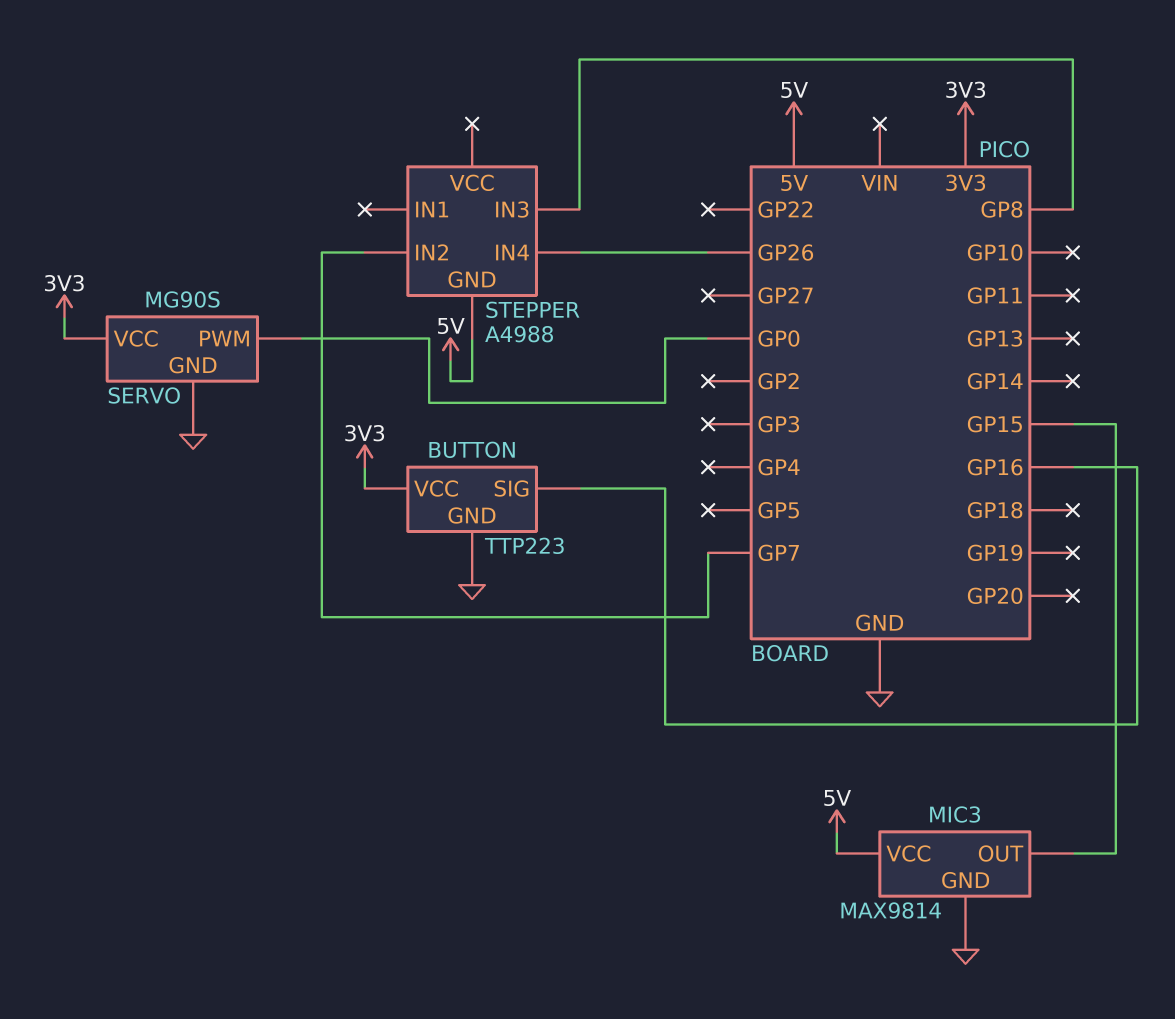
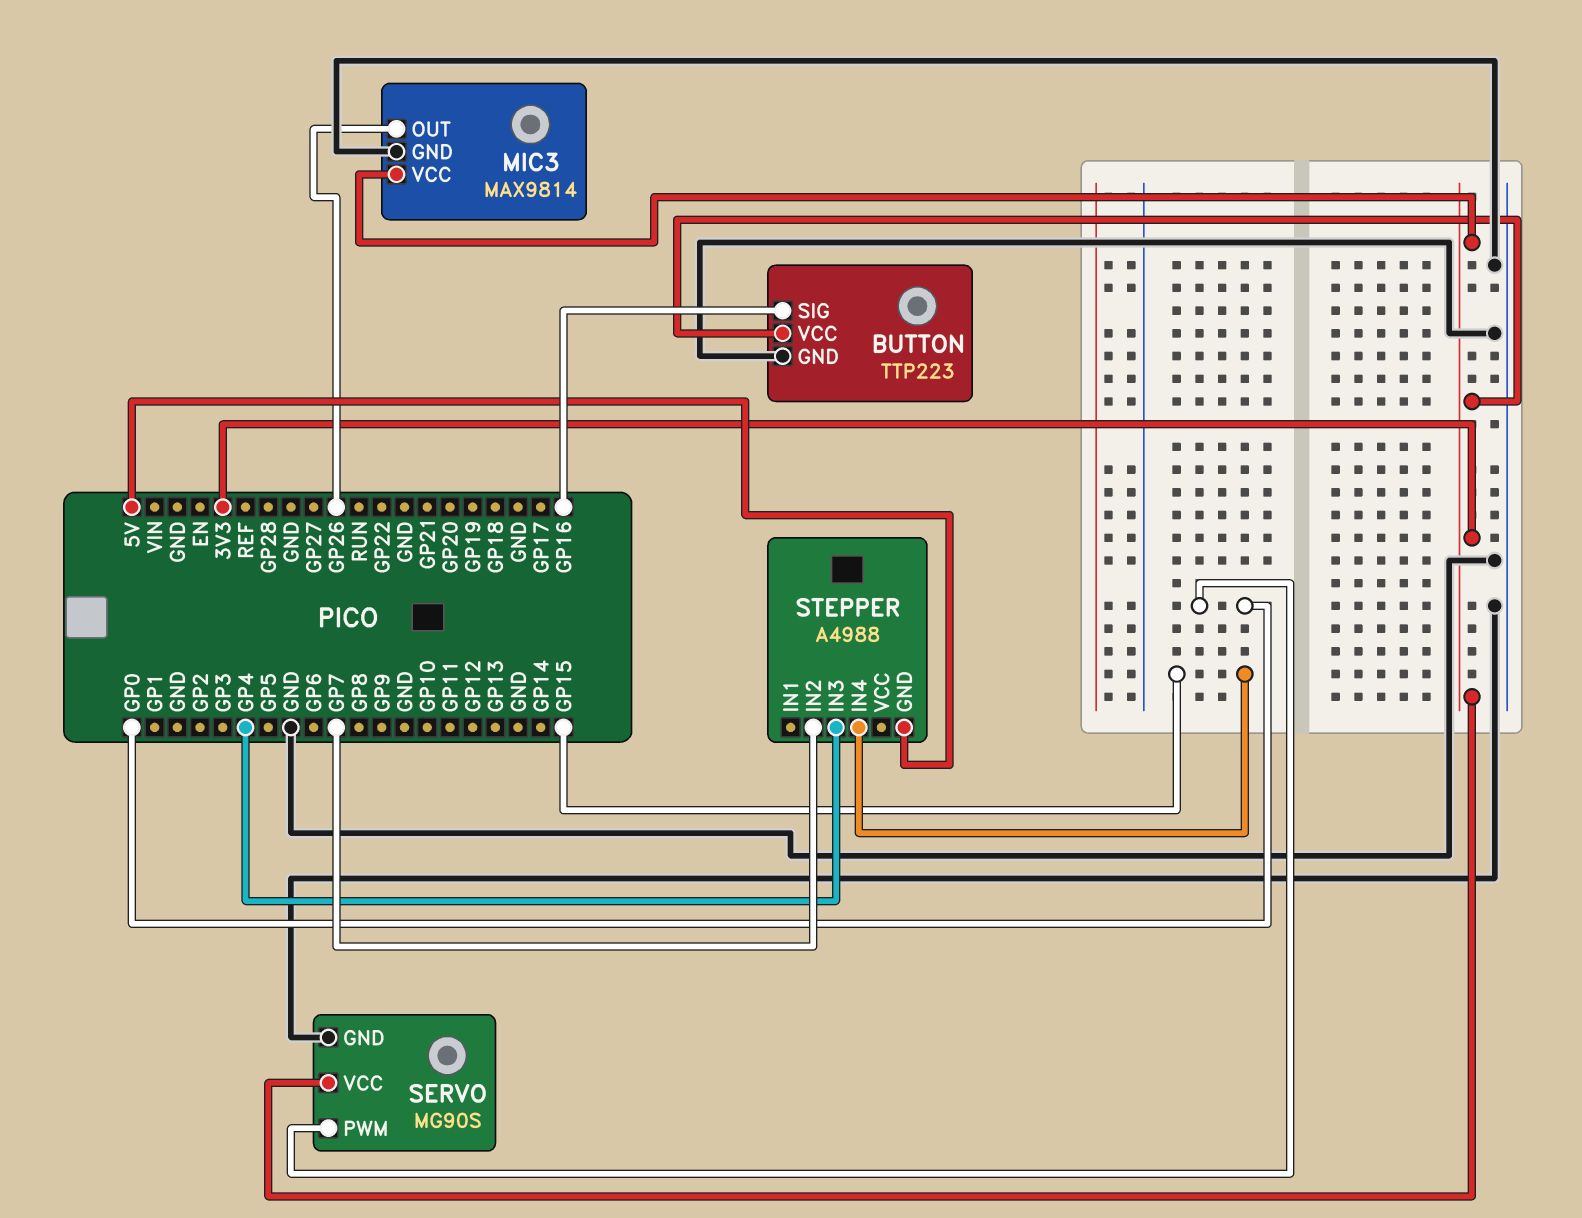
MIC3 pin OUT: GP15 -> GP26
MIC3 pin VCC: 5V -> 3V3
STEPPER pin IN3: GP8 -> GP4
STEPPER pin IN4: GP26 -> GP15

